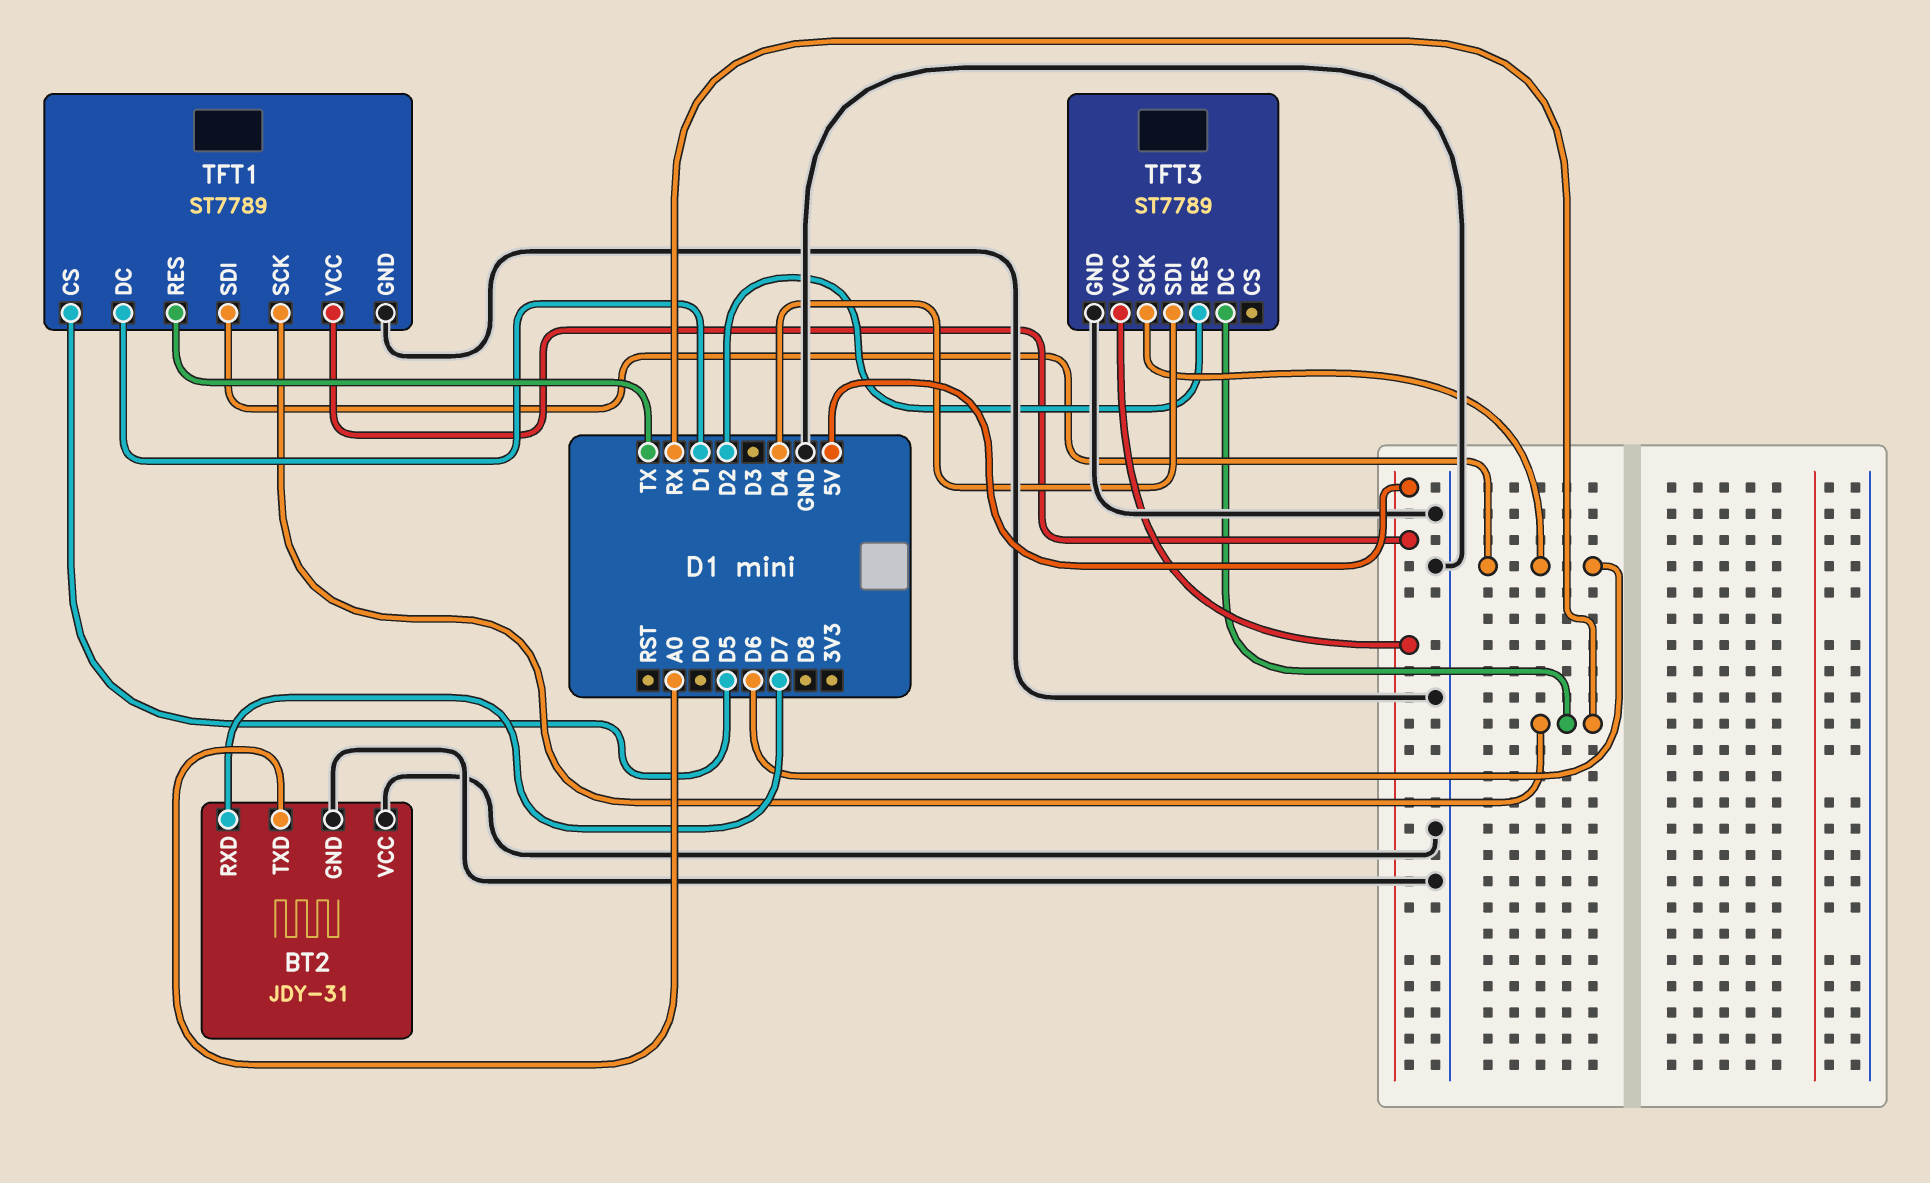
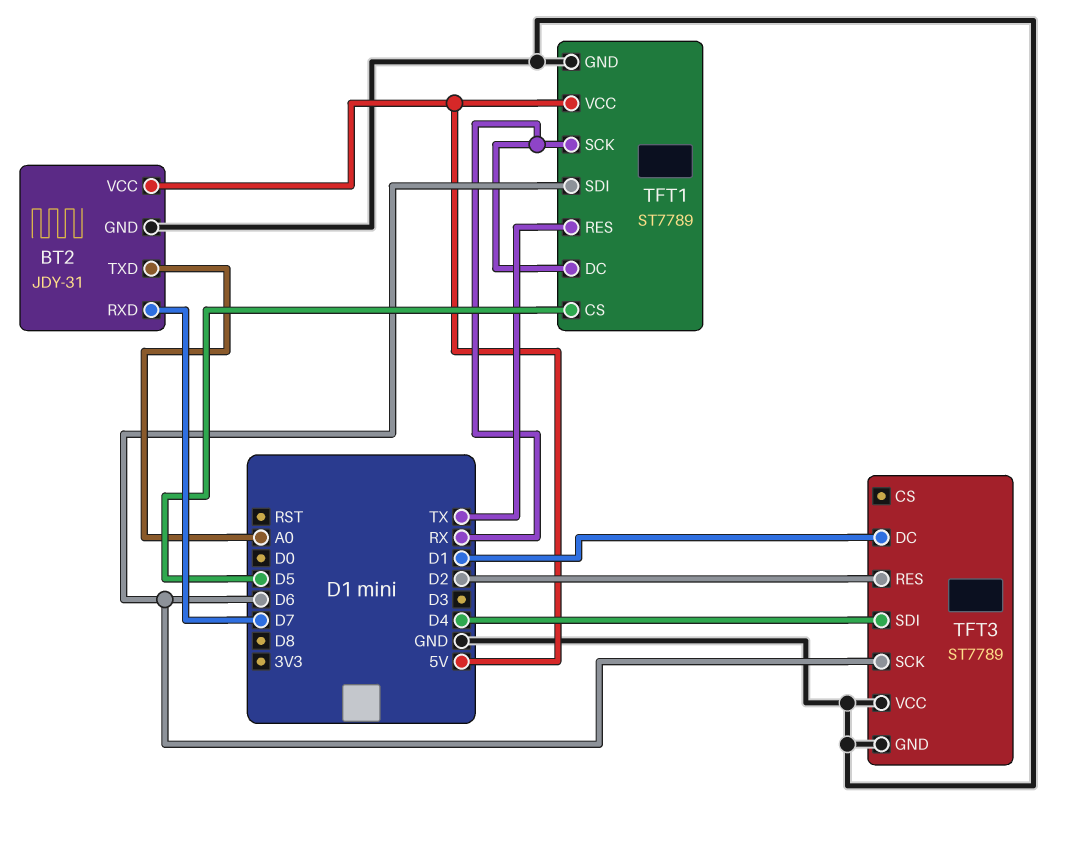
BT2 pin VCC: GND -> 5V
TFT1 pin DC: D1 -> RX
TFT3 pin DC: RX -> D1
TFT3 pin VCC: 5V -> GND

